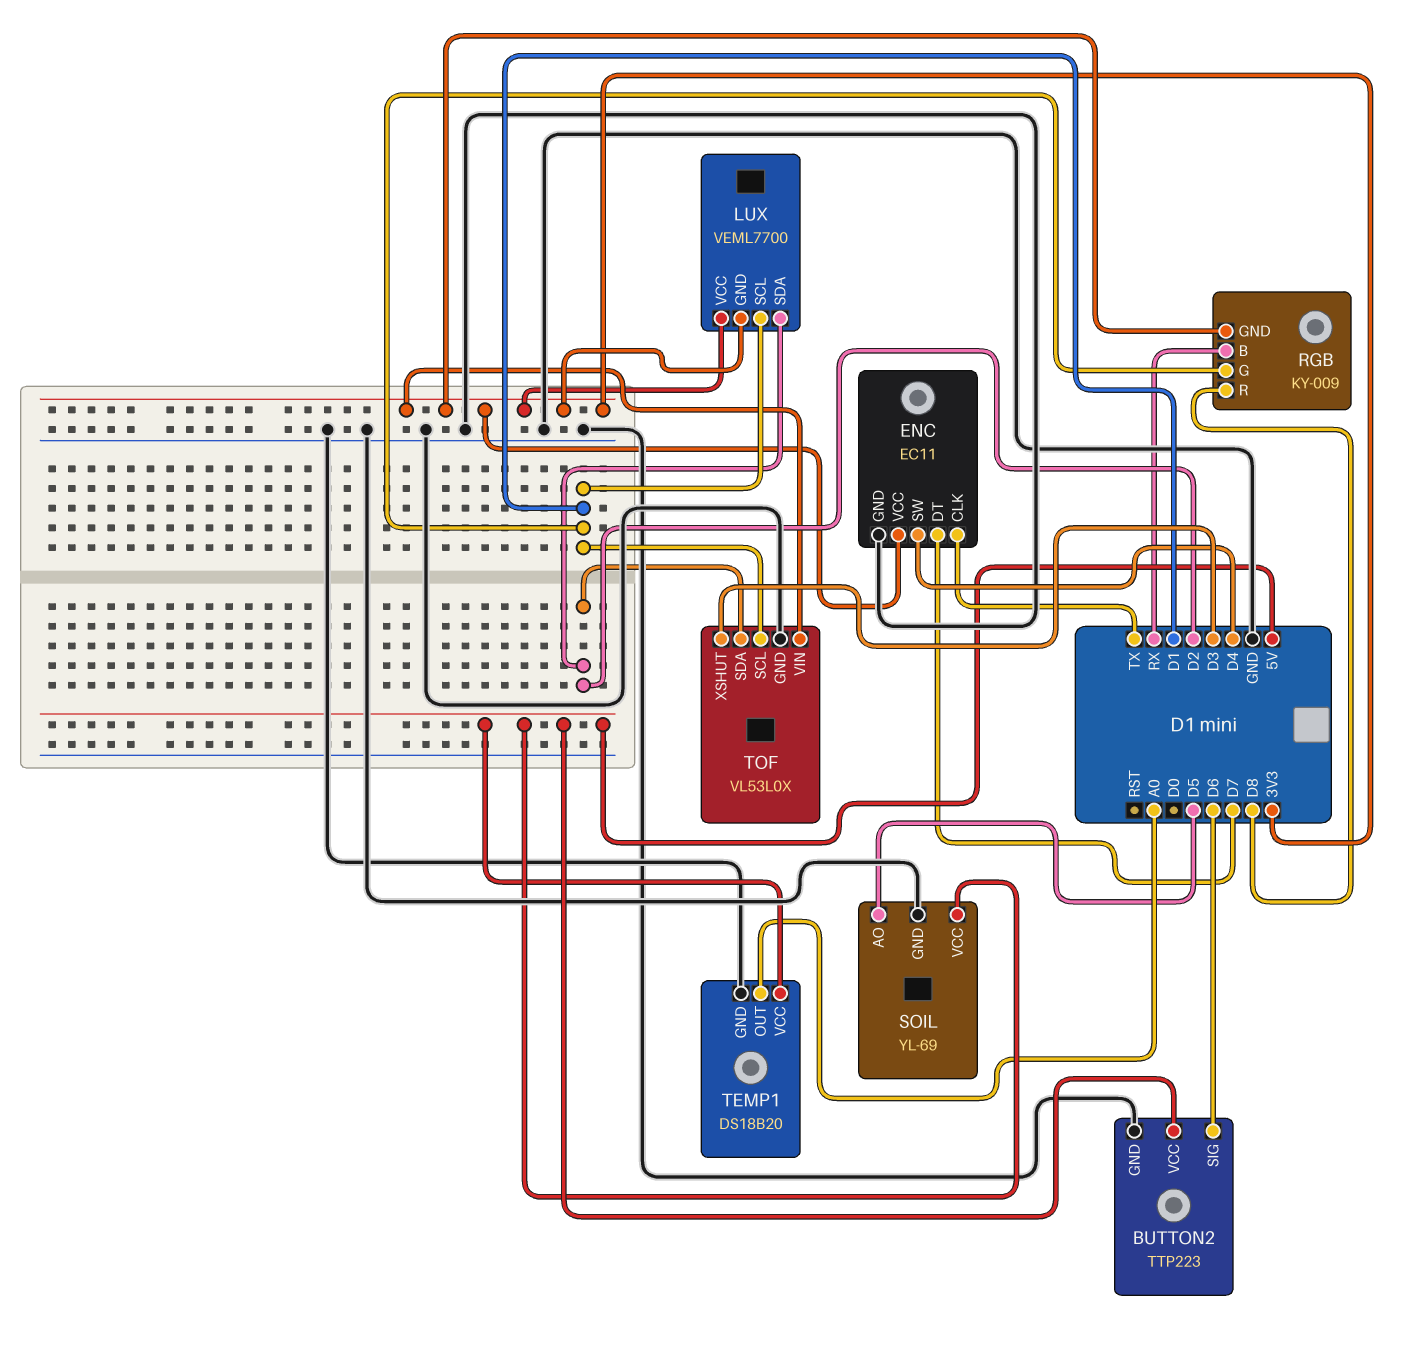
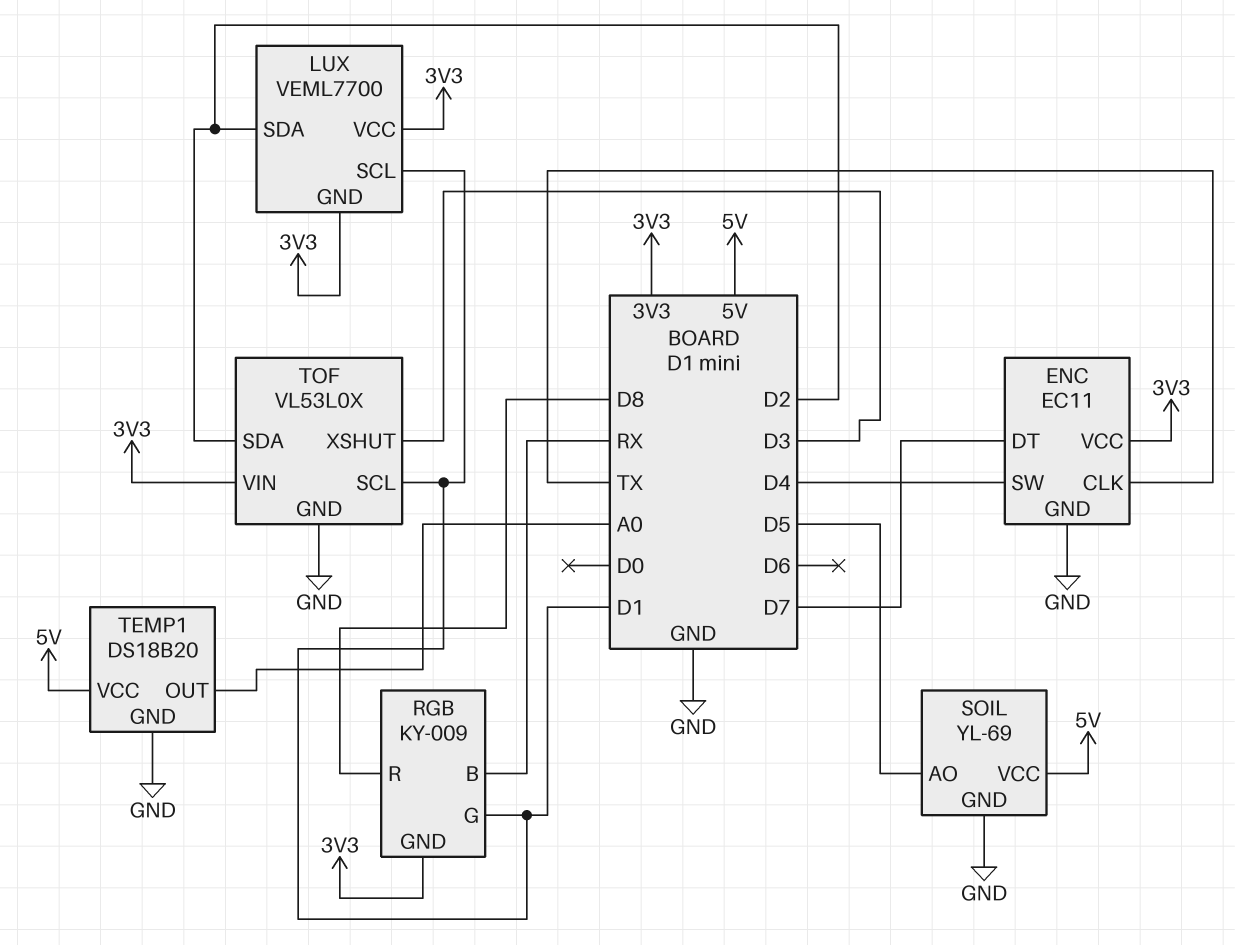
BUTTON2: TTP223 -> none
BUTTON2 pin GND: GND -> none
BUTTON2 pin SIG: D6 -> none
BUTTON2 pin VCC: 5V -> none

